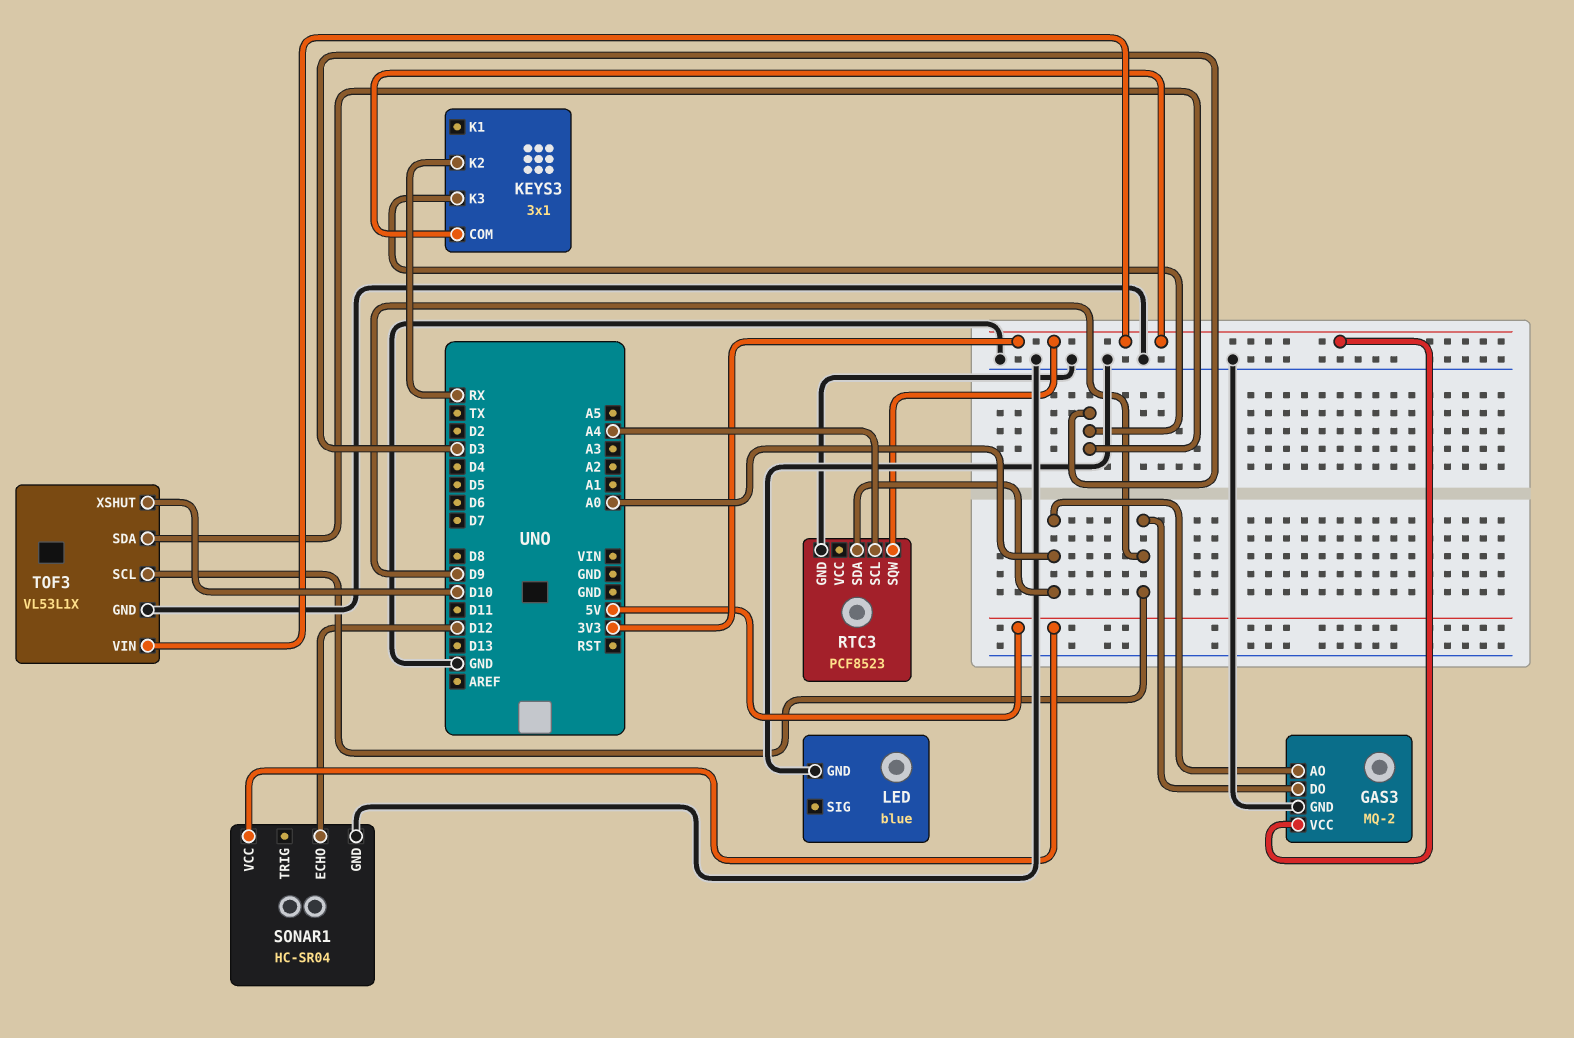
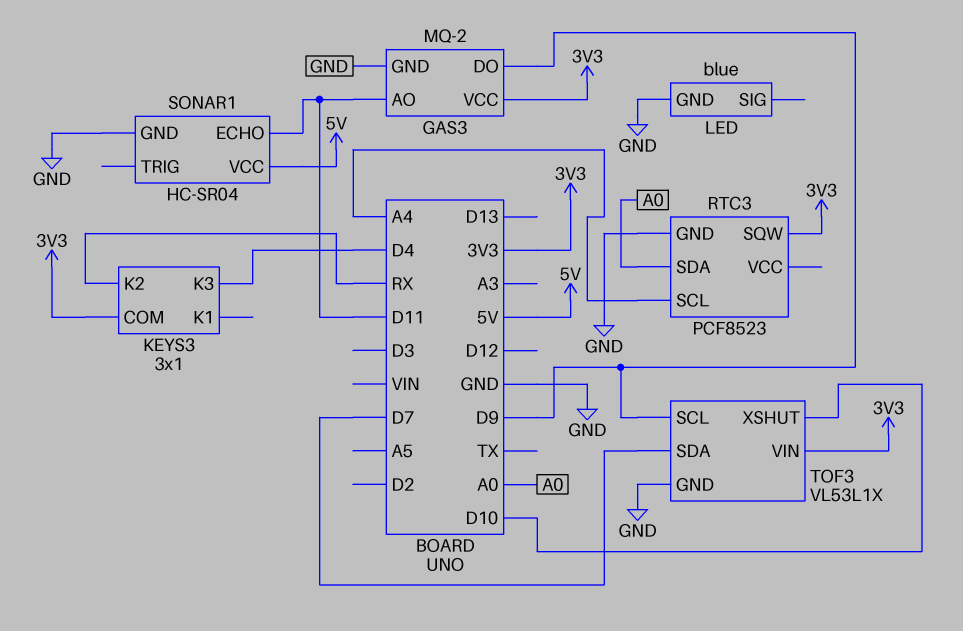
GAS3 pin AO: A0 -> D11
KEYS3 pin K3: D3 -> D4
SONAR1 pin ECHO: D12 -> D11
TOF3 pin SDA: D3 -> D7

